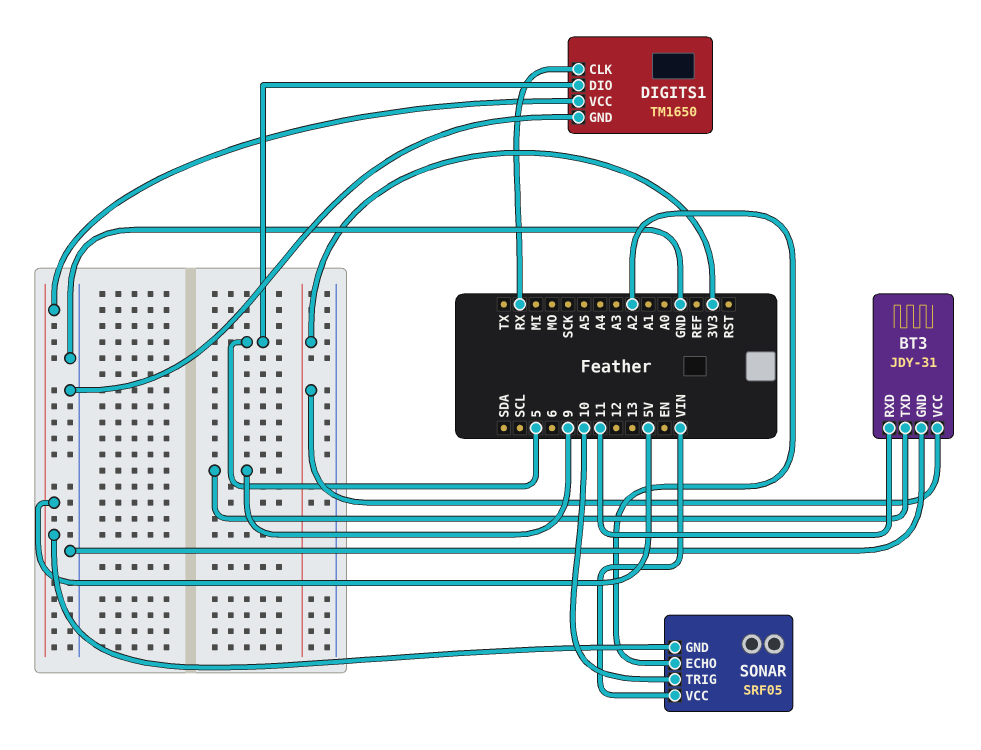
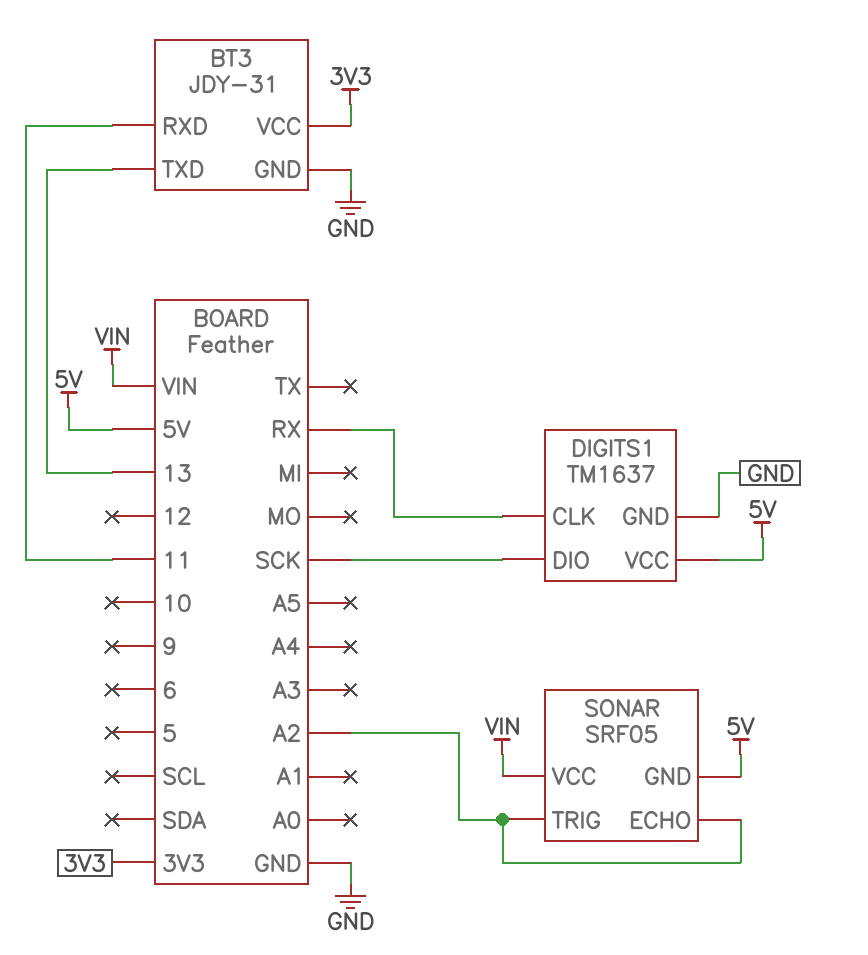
BT3 pin TXD: 9 -> 13
DIGITS1: TM1650 -> TM1637
DIGITS1 pin DIO: 5 -> SCK
SONAR pin TRIG: 10 -> A2

